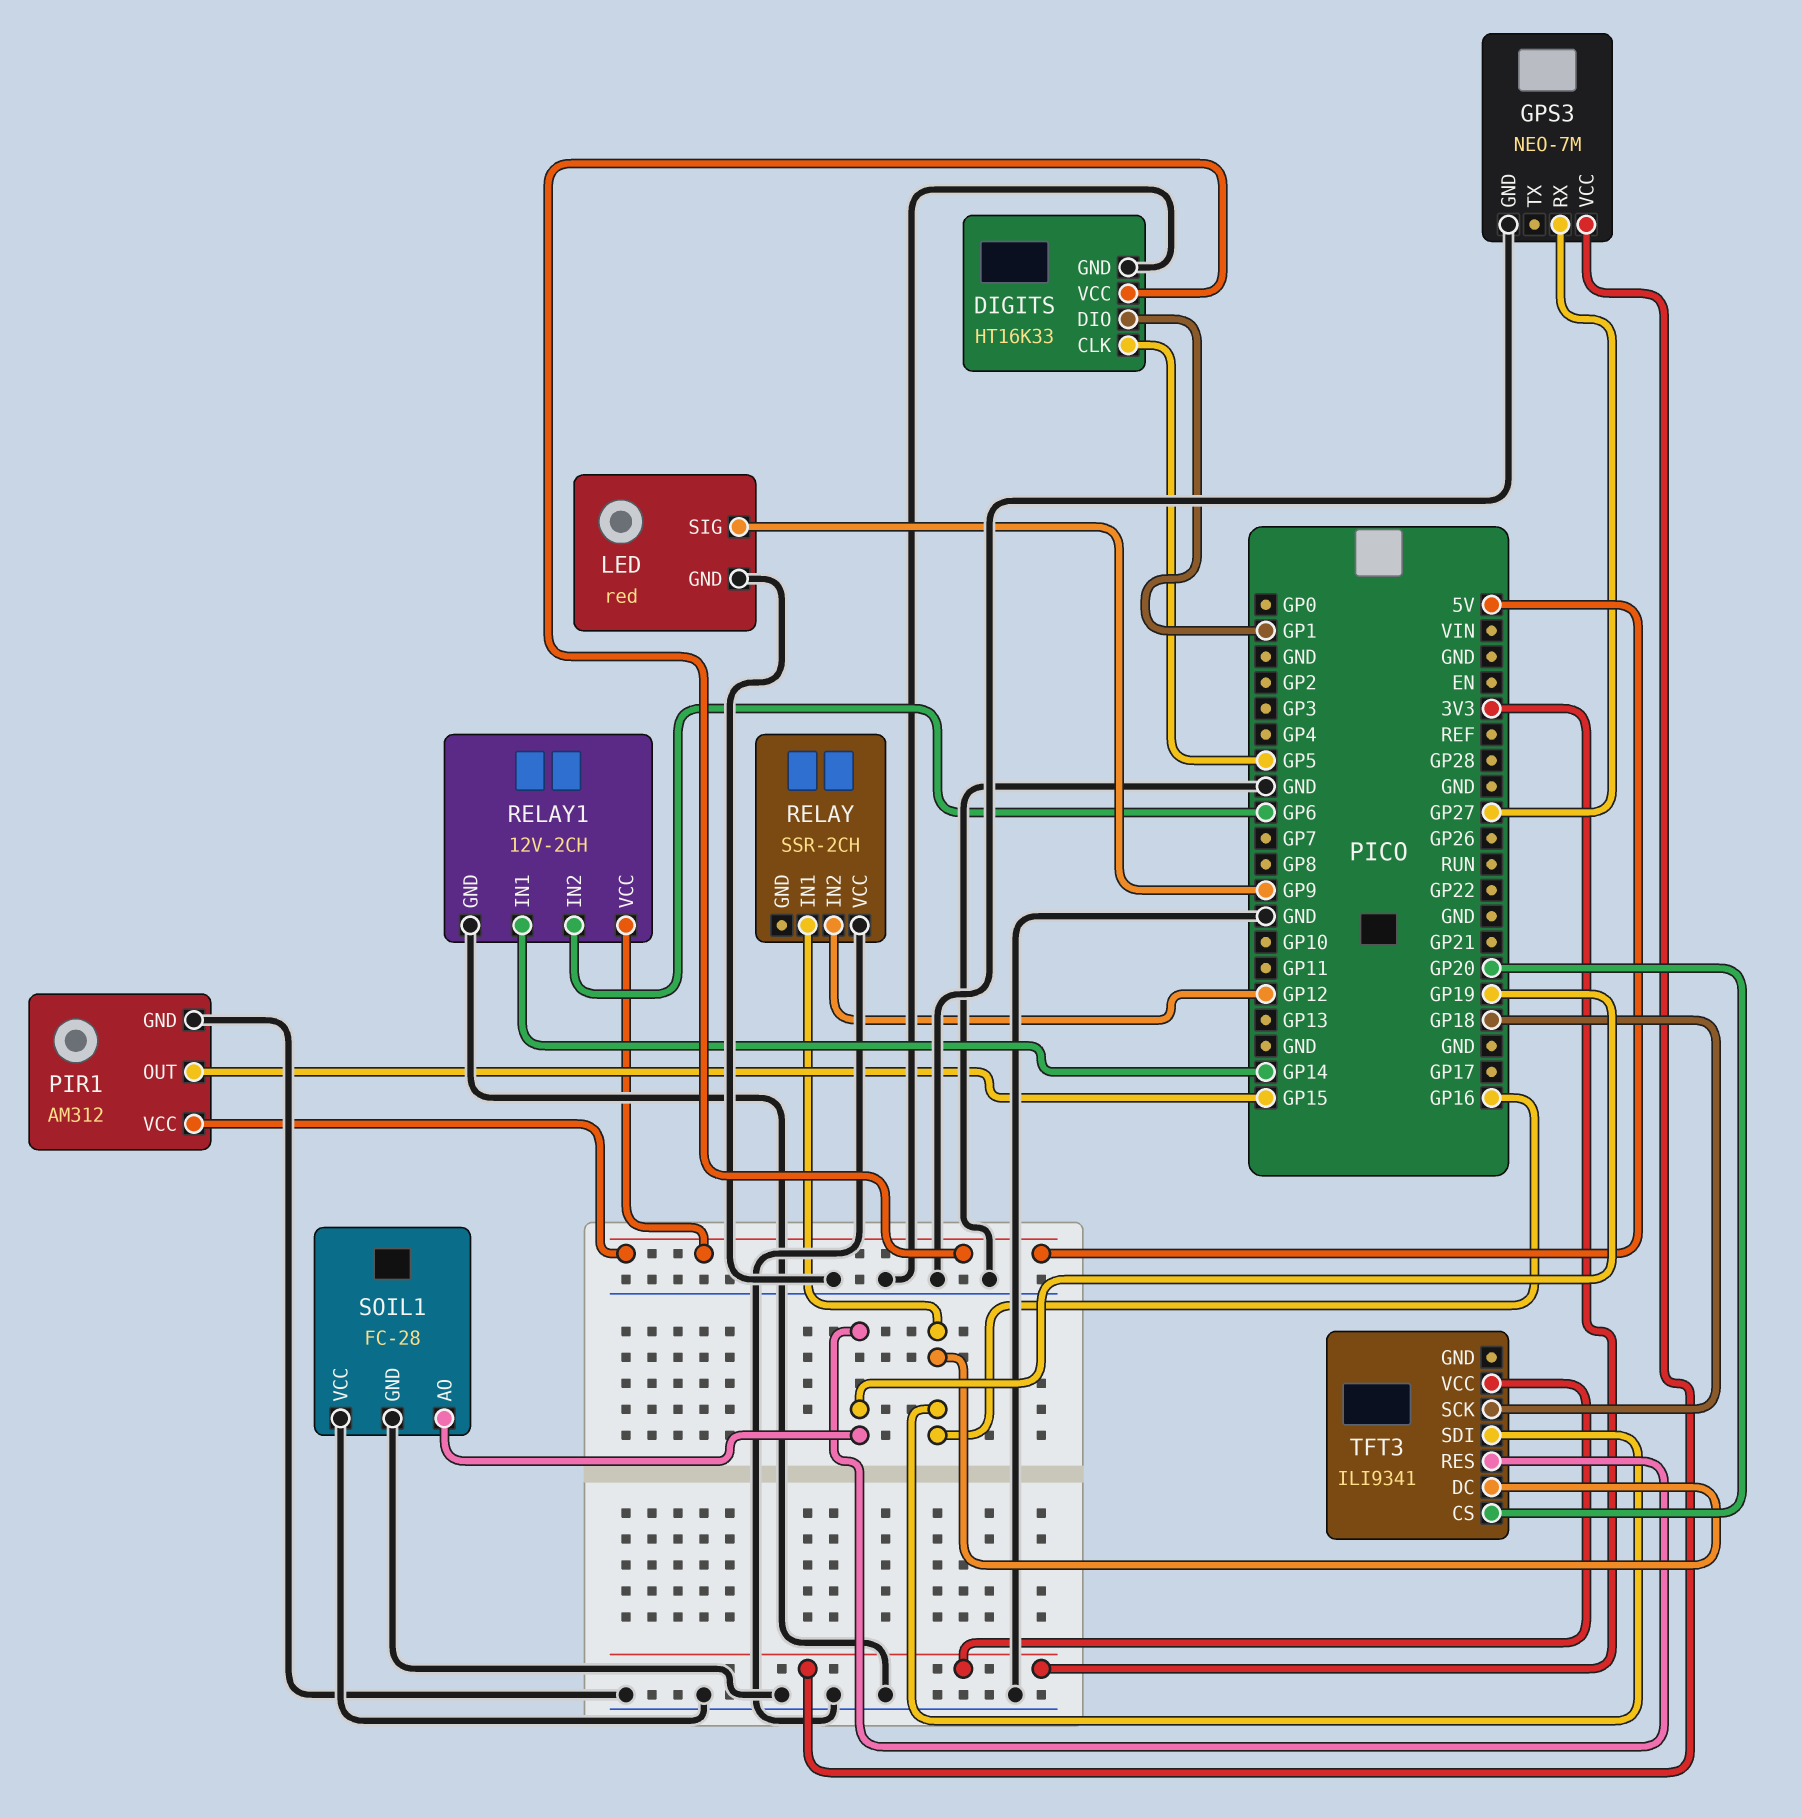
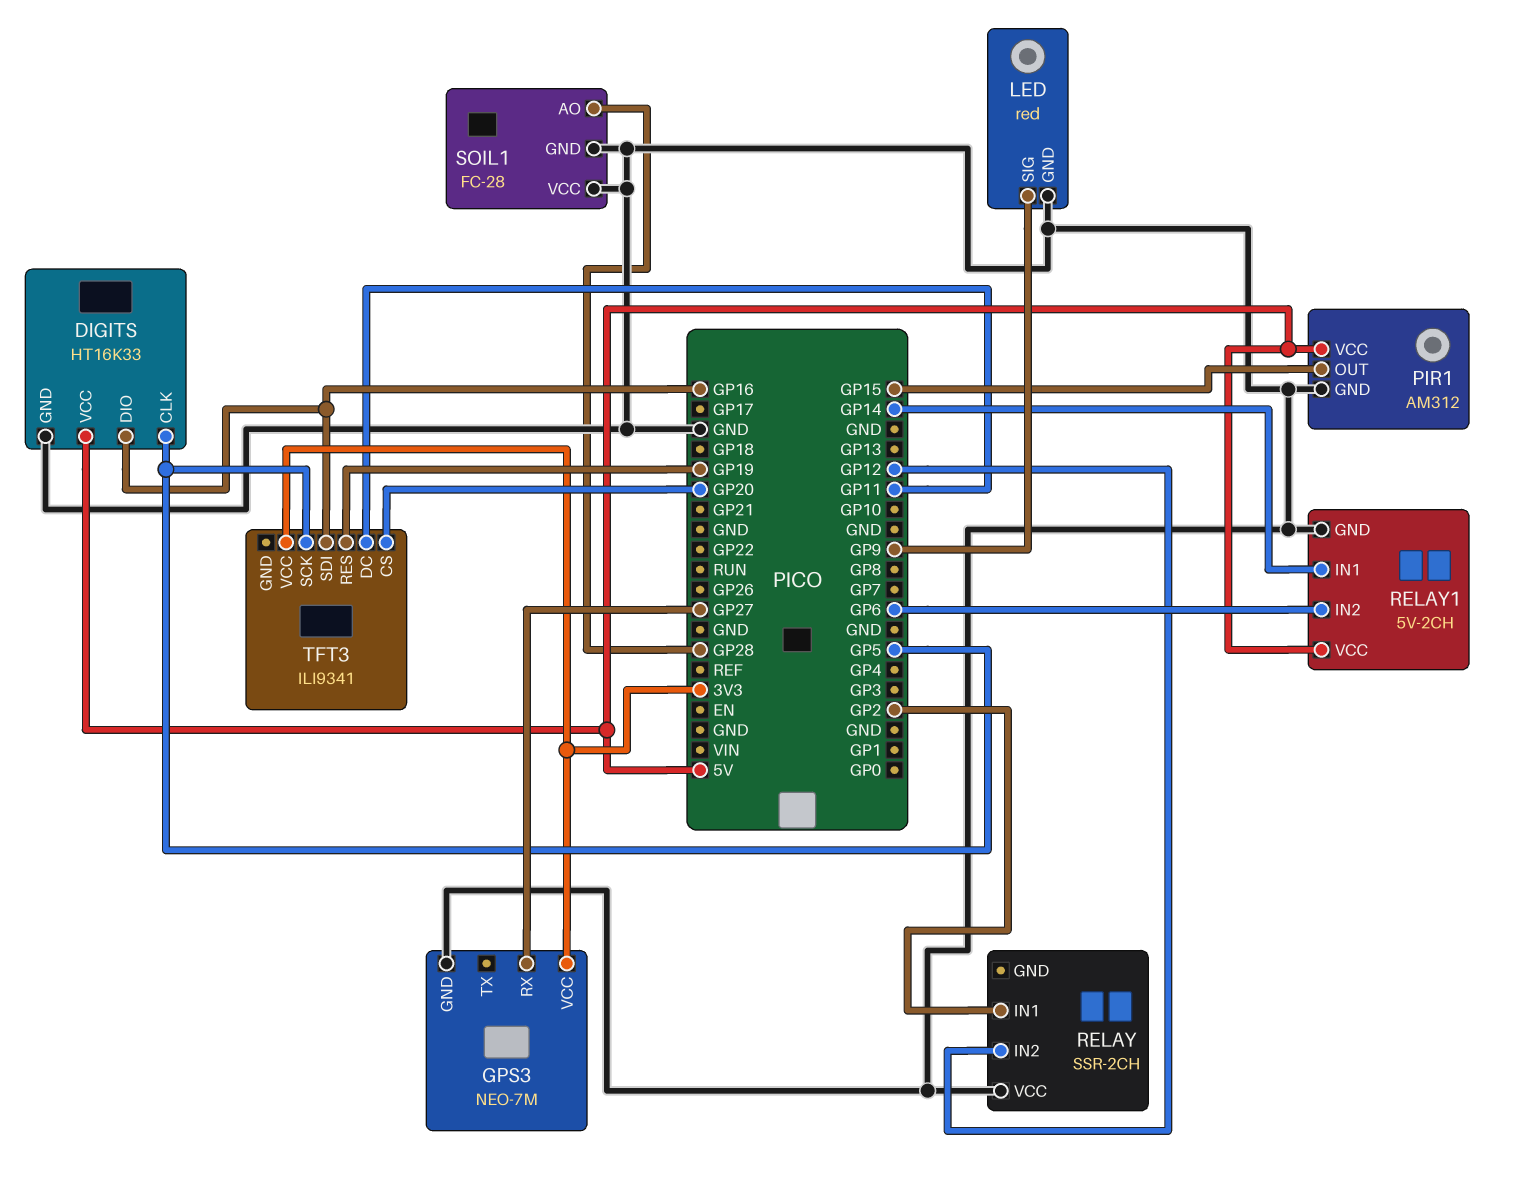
DIGITS pin DIO: GP1 -> GP16
RELAY pin IN1: GP16 -> GP2
RELAY1: 12V-2CH -> 5V-2CH
SOIL1 pin AO: GP19 -> GP28
TFT3 pin DC: GP16 -> GP11
TFT3 pin SCK: GP18 -> GP5

